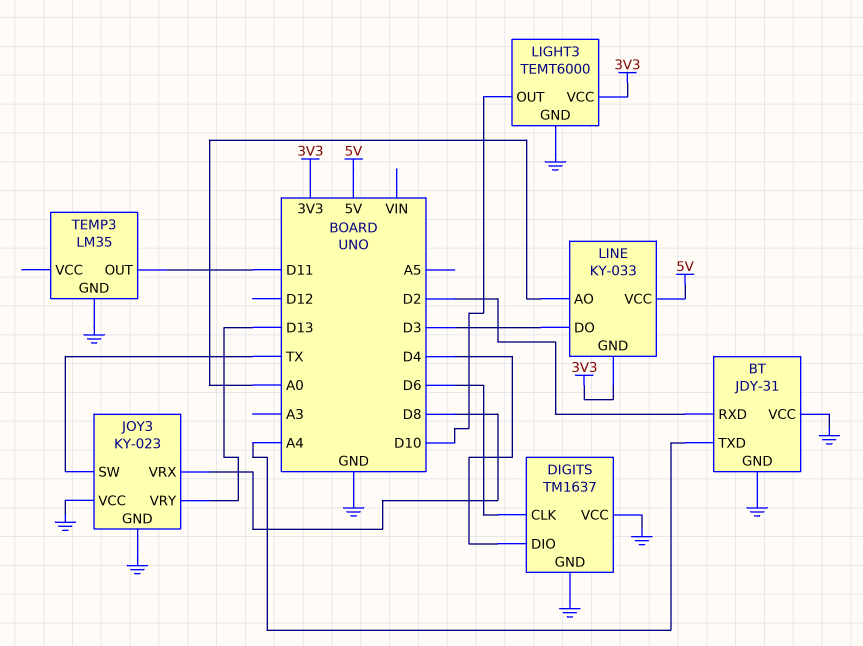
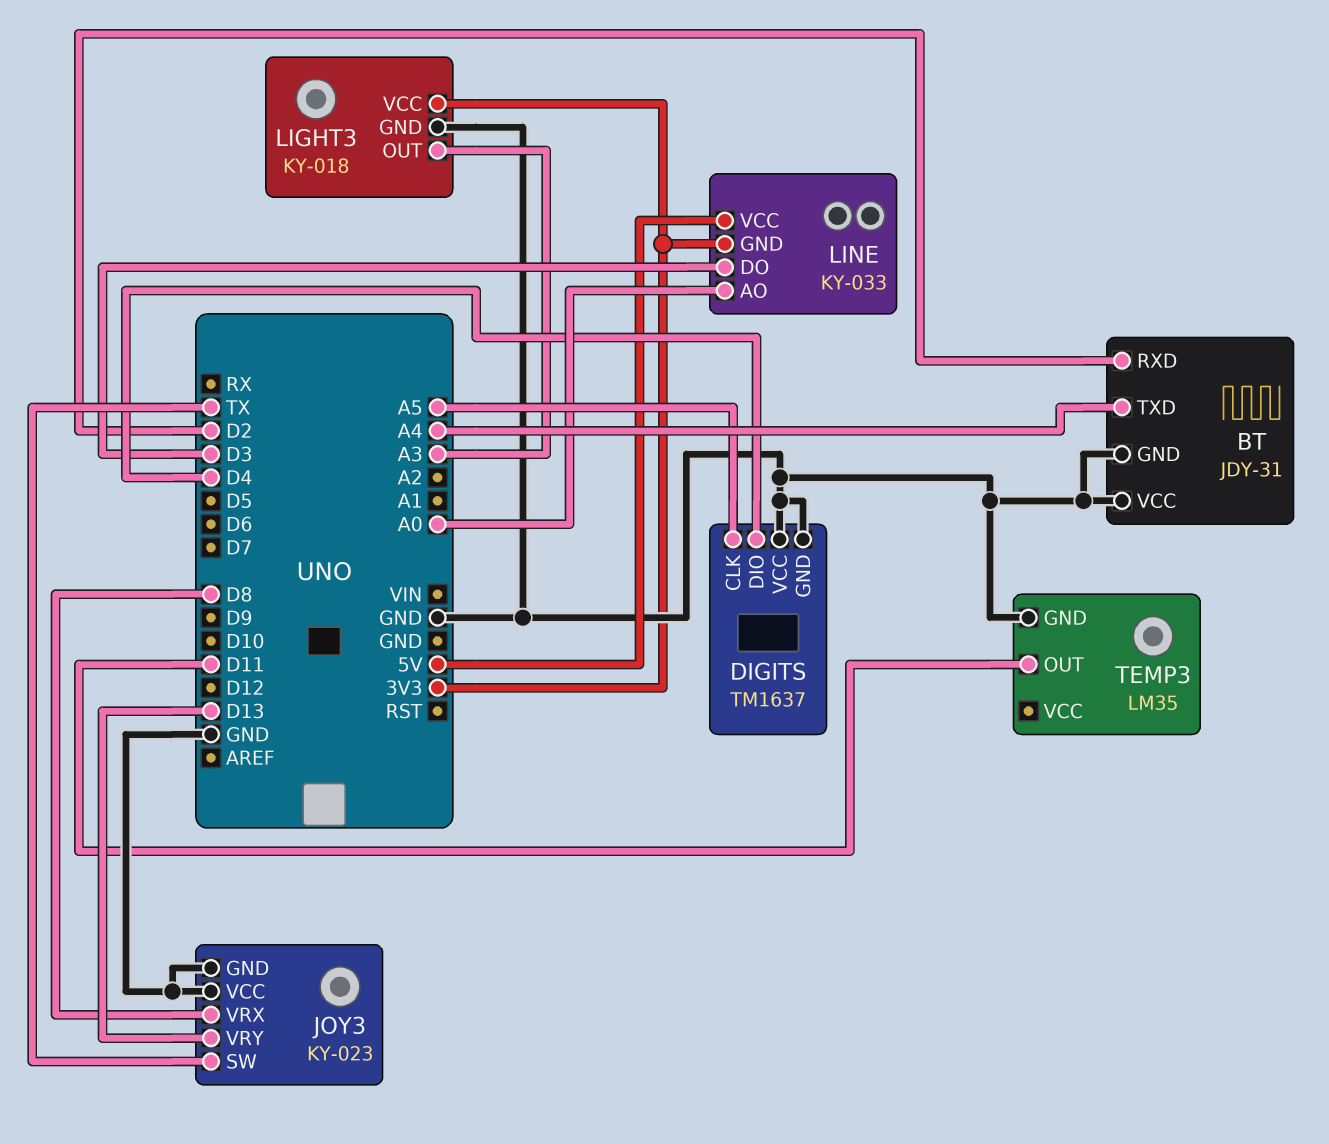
DIGITS pin CLK: D6 -> A5
LIGHT3: TEMT6000 -> KY-018
LIGHT3 pin OUT: D10 -> A3

